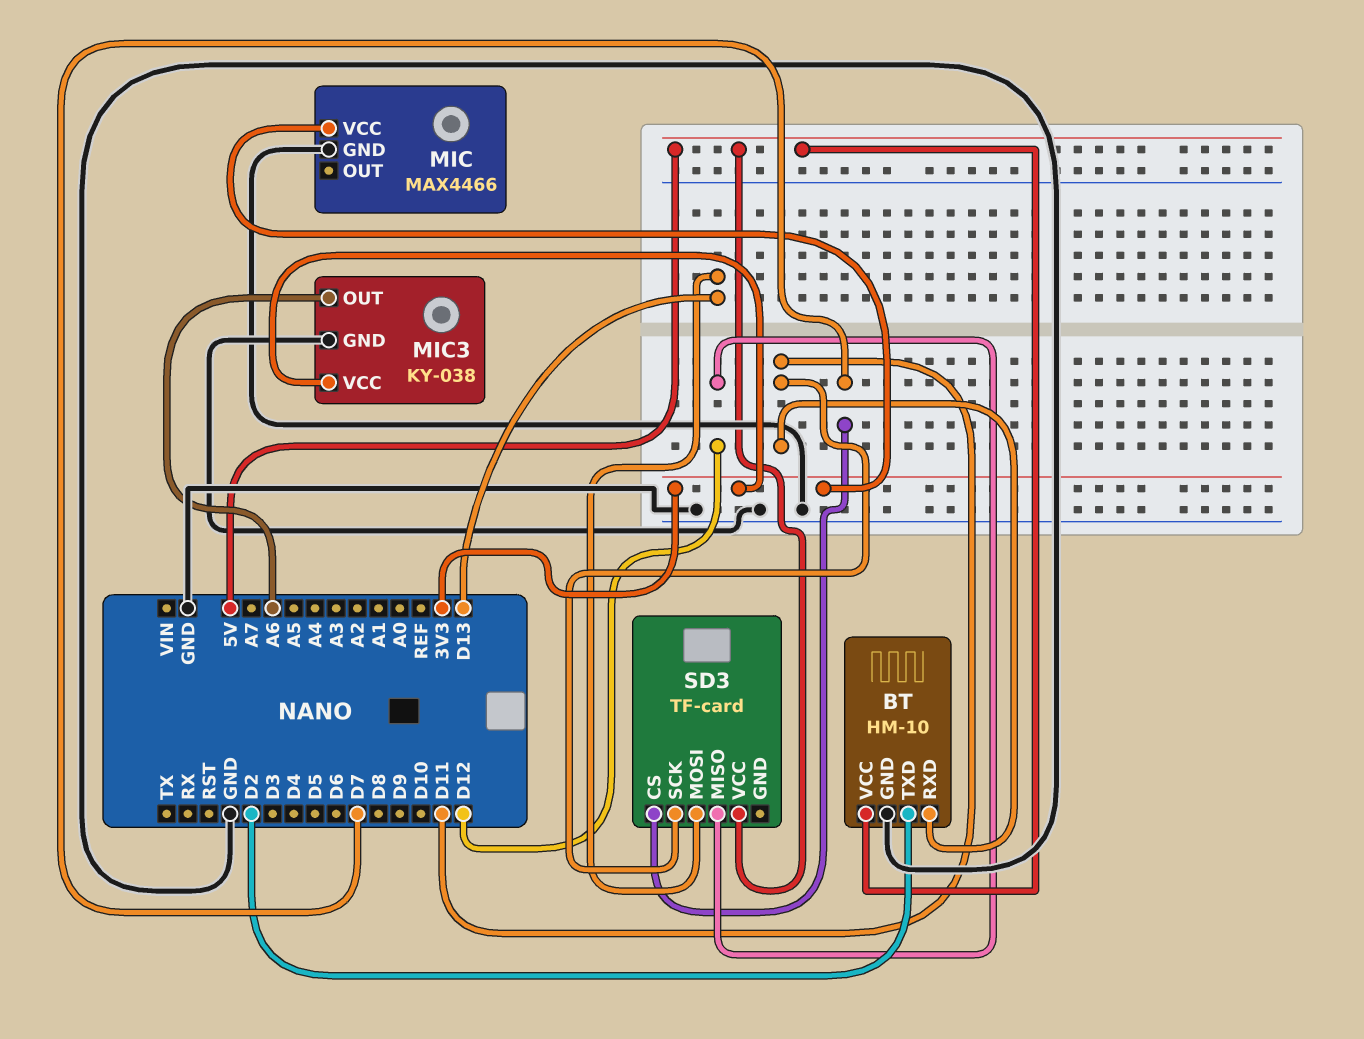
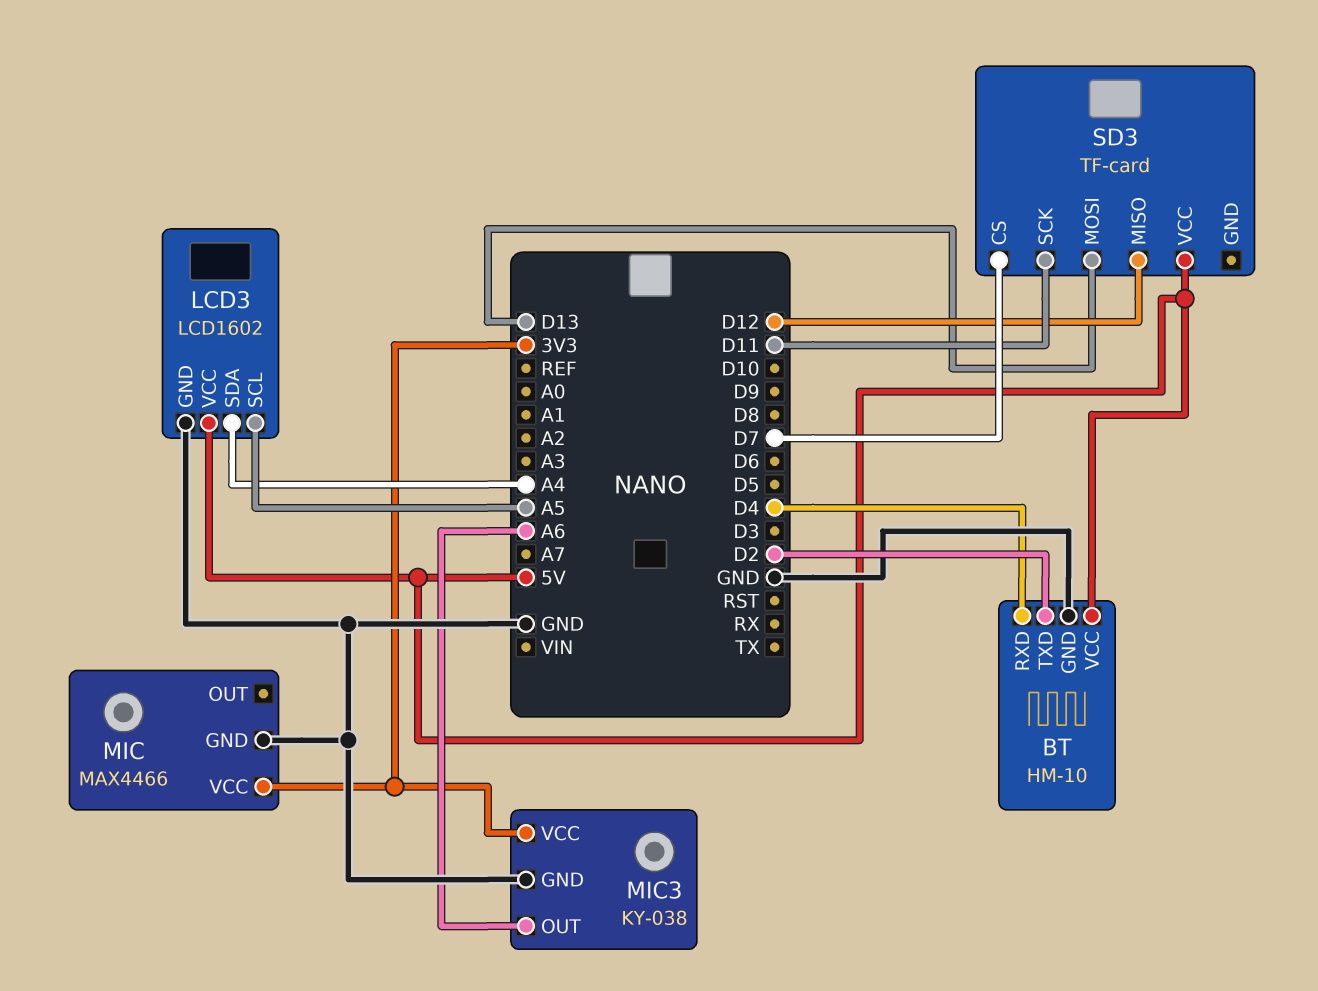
BT pin RXD: D11 -> D4
LCD3: none -> LCD1602
LCD3 pin GND: none -> GND
LCD3 pin SCL: none -> A5
LCD3 pin SDA: none -> A4
LCD3 pin VCC: none -> 5V

